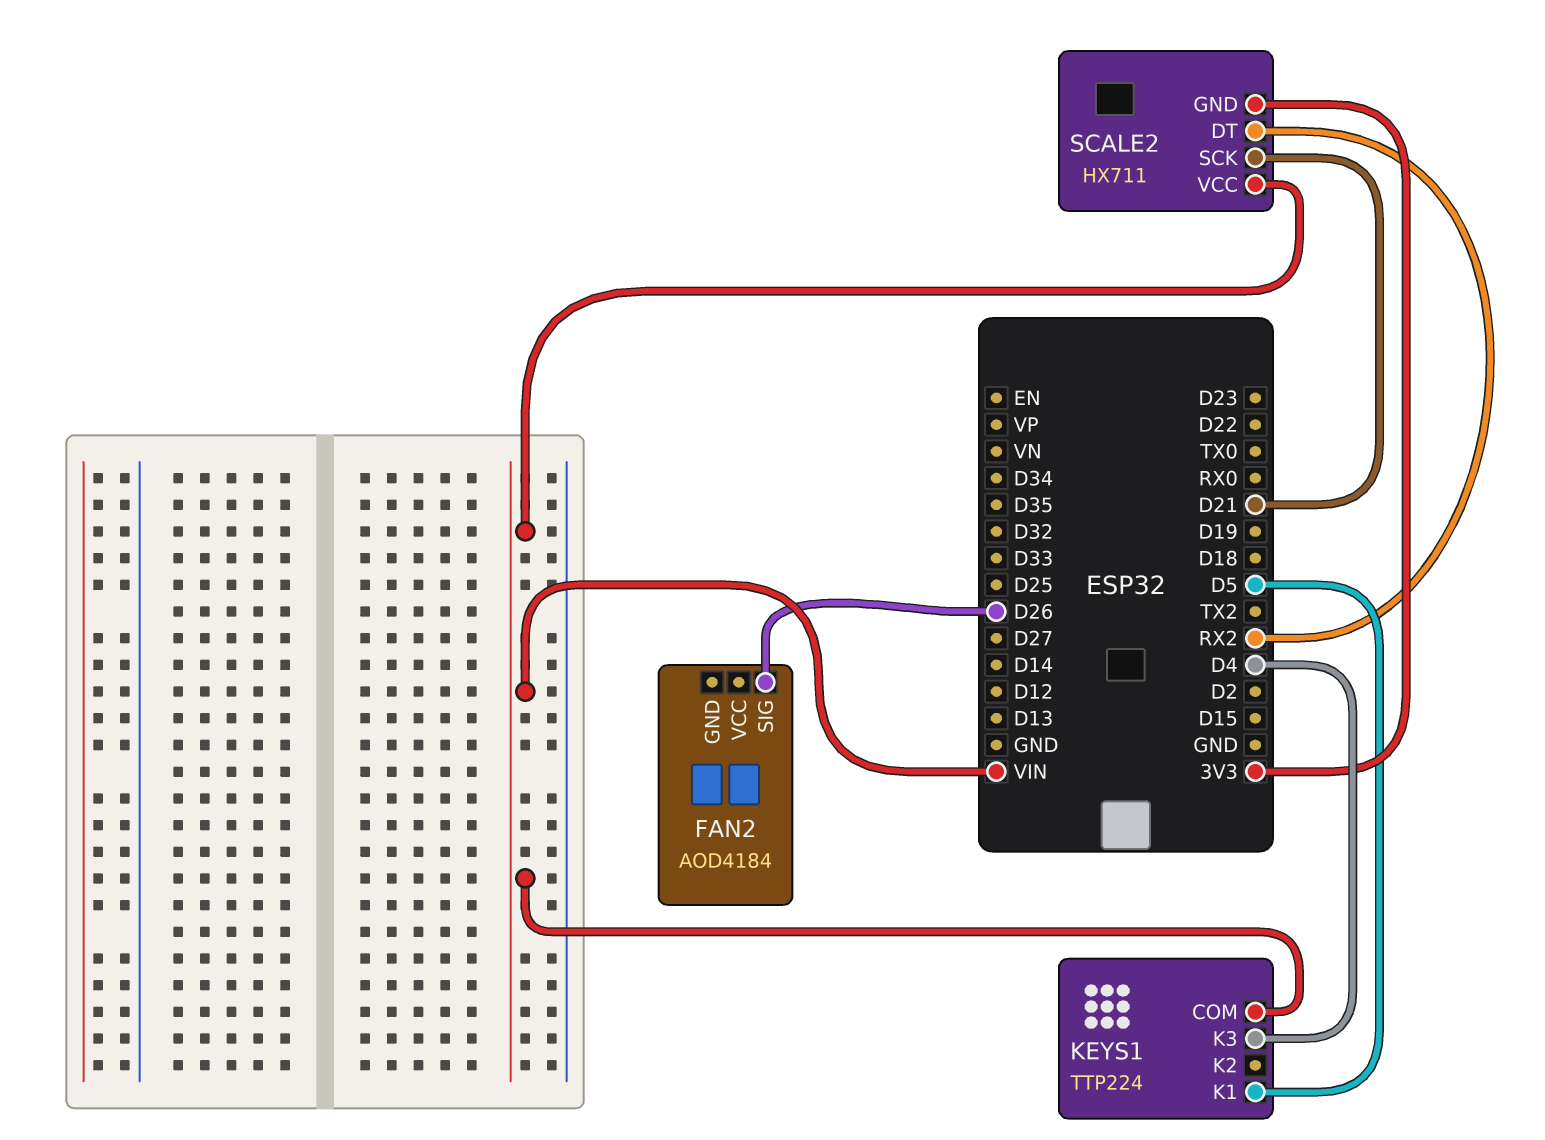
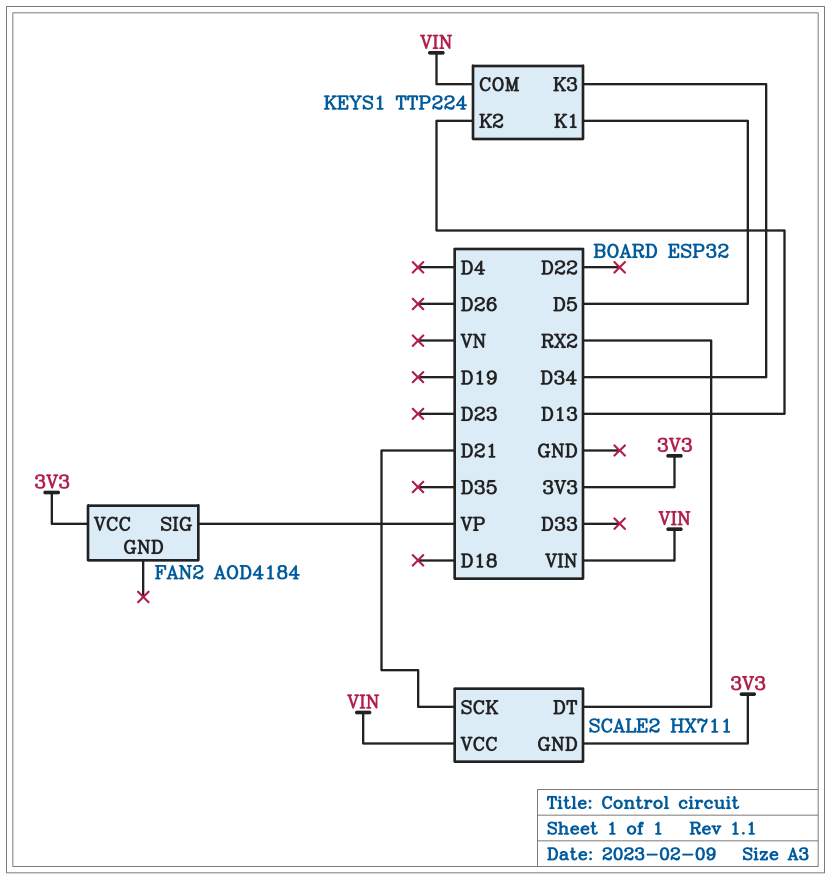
FAN2 pin SIG: D26 -> VP
FAN2 pin VCC: none -> 3V3
KEYS1 pin K2: none -> D13
KEYS1 pin K3: D4 -> D34

